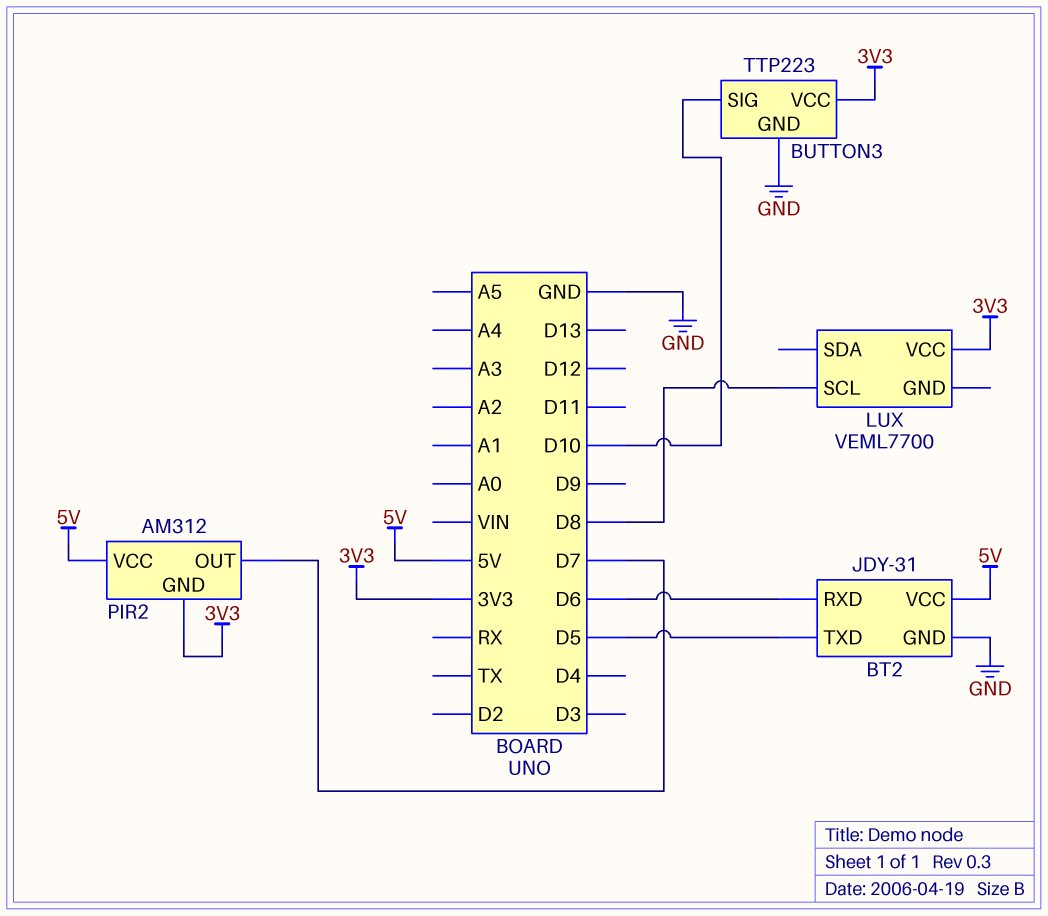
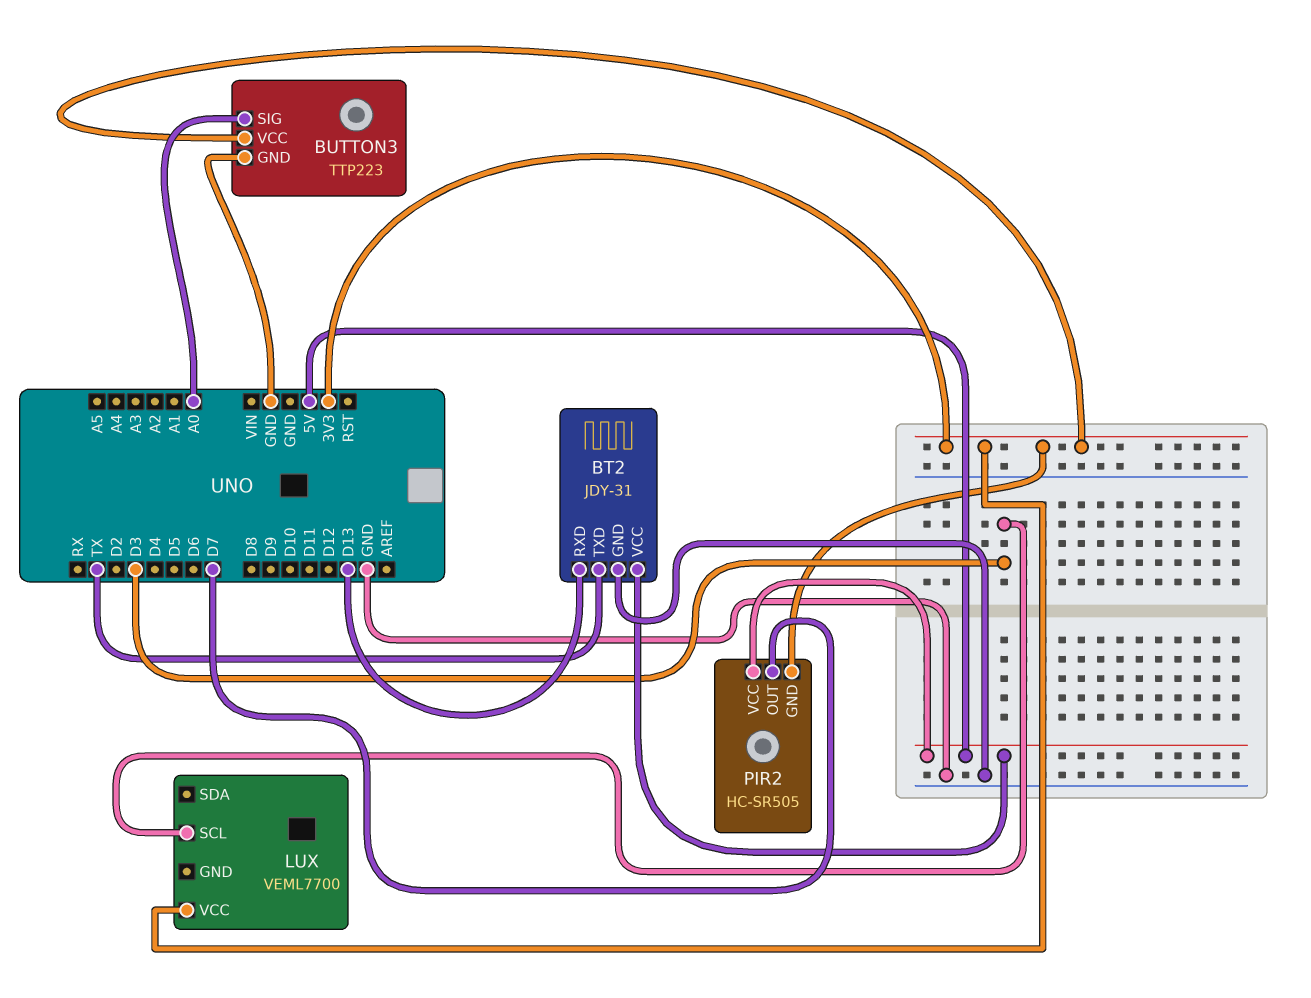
BT2 pin RXD: D6 -> D13
BT2 pin TXD: D5 -> TX
BUTTON3 pin SIG: D10 -> A0
LUX pin SCL: D8 -> D3
PIR2: AM312 -> HC-SR505

